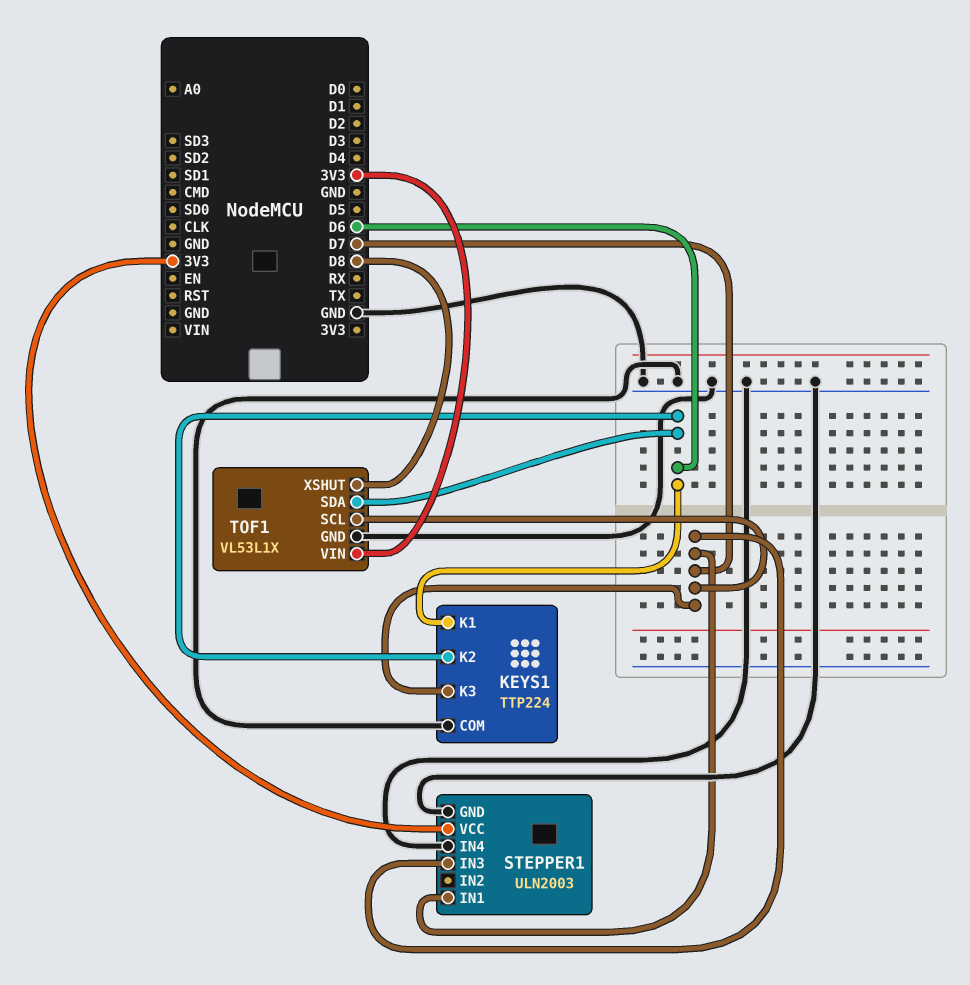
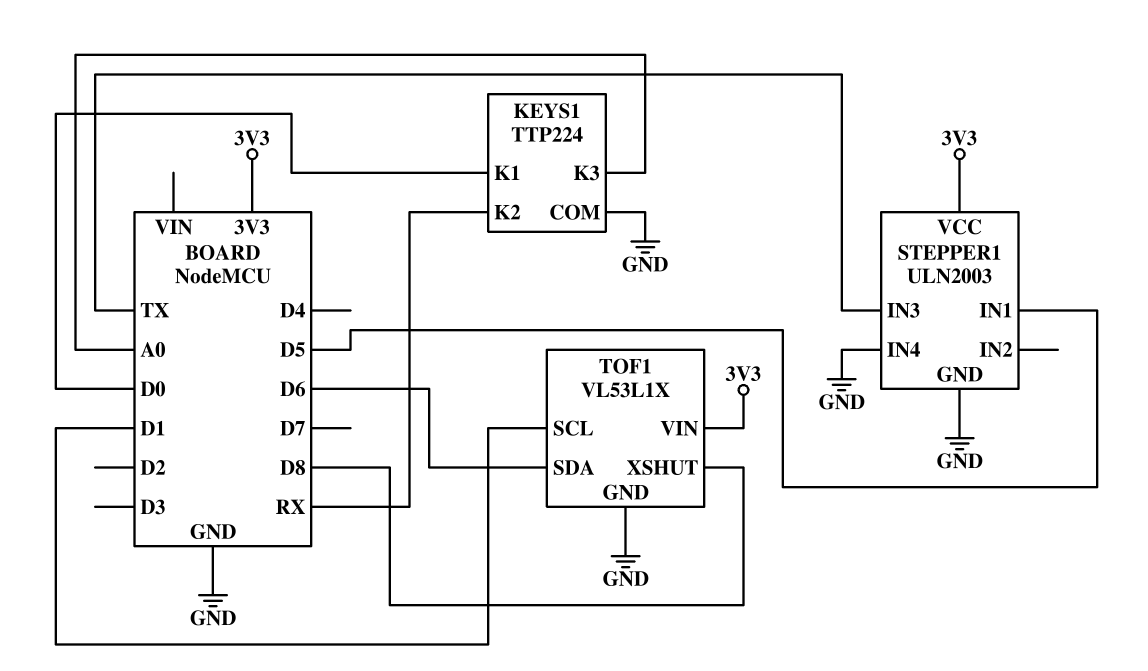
KEYS1 pin K1: D6 -> D0
KEYS1 pin K2: D6 -> RX
KEYS1 pin K3: D7 -> A0
STEPPER1 pin IN1: D7 -> D5
STEPPER1 pin IN3: D7 -> TX
TOF1 pin SCL: D7 -> D1

